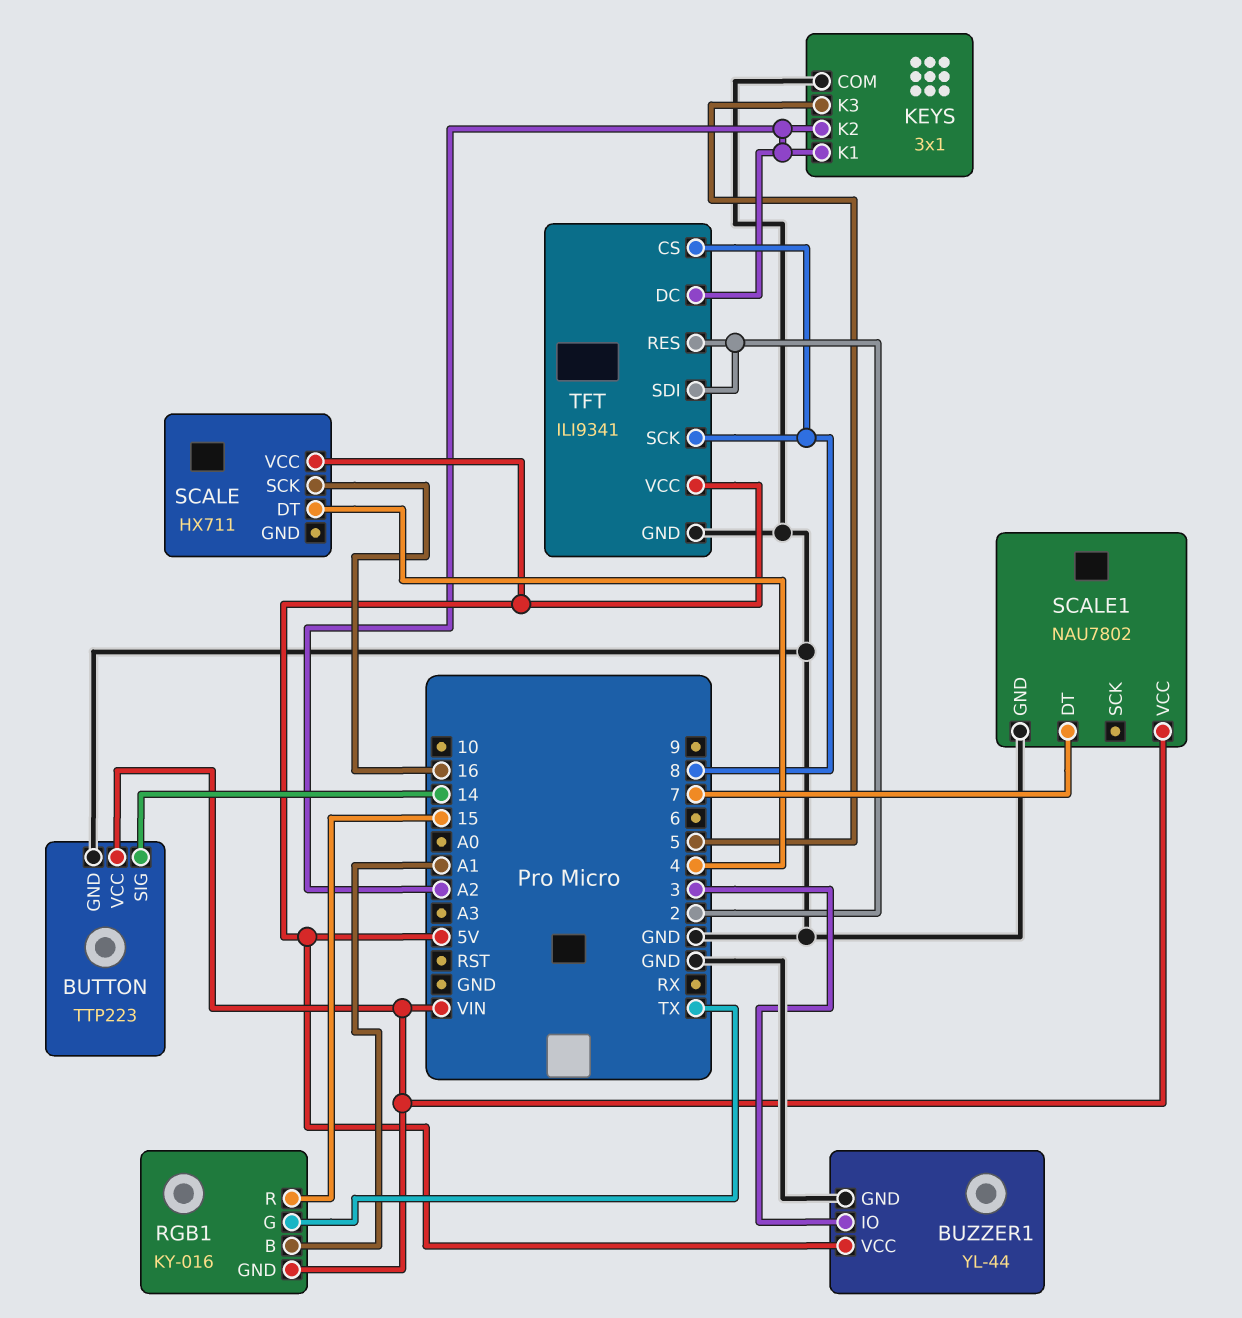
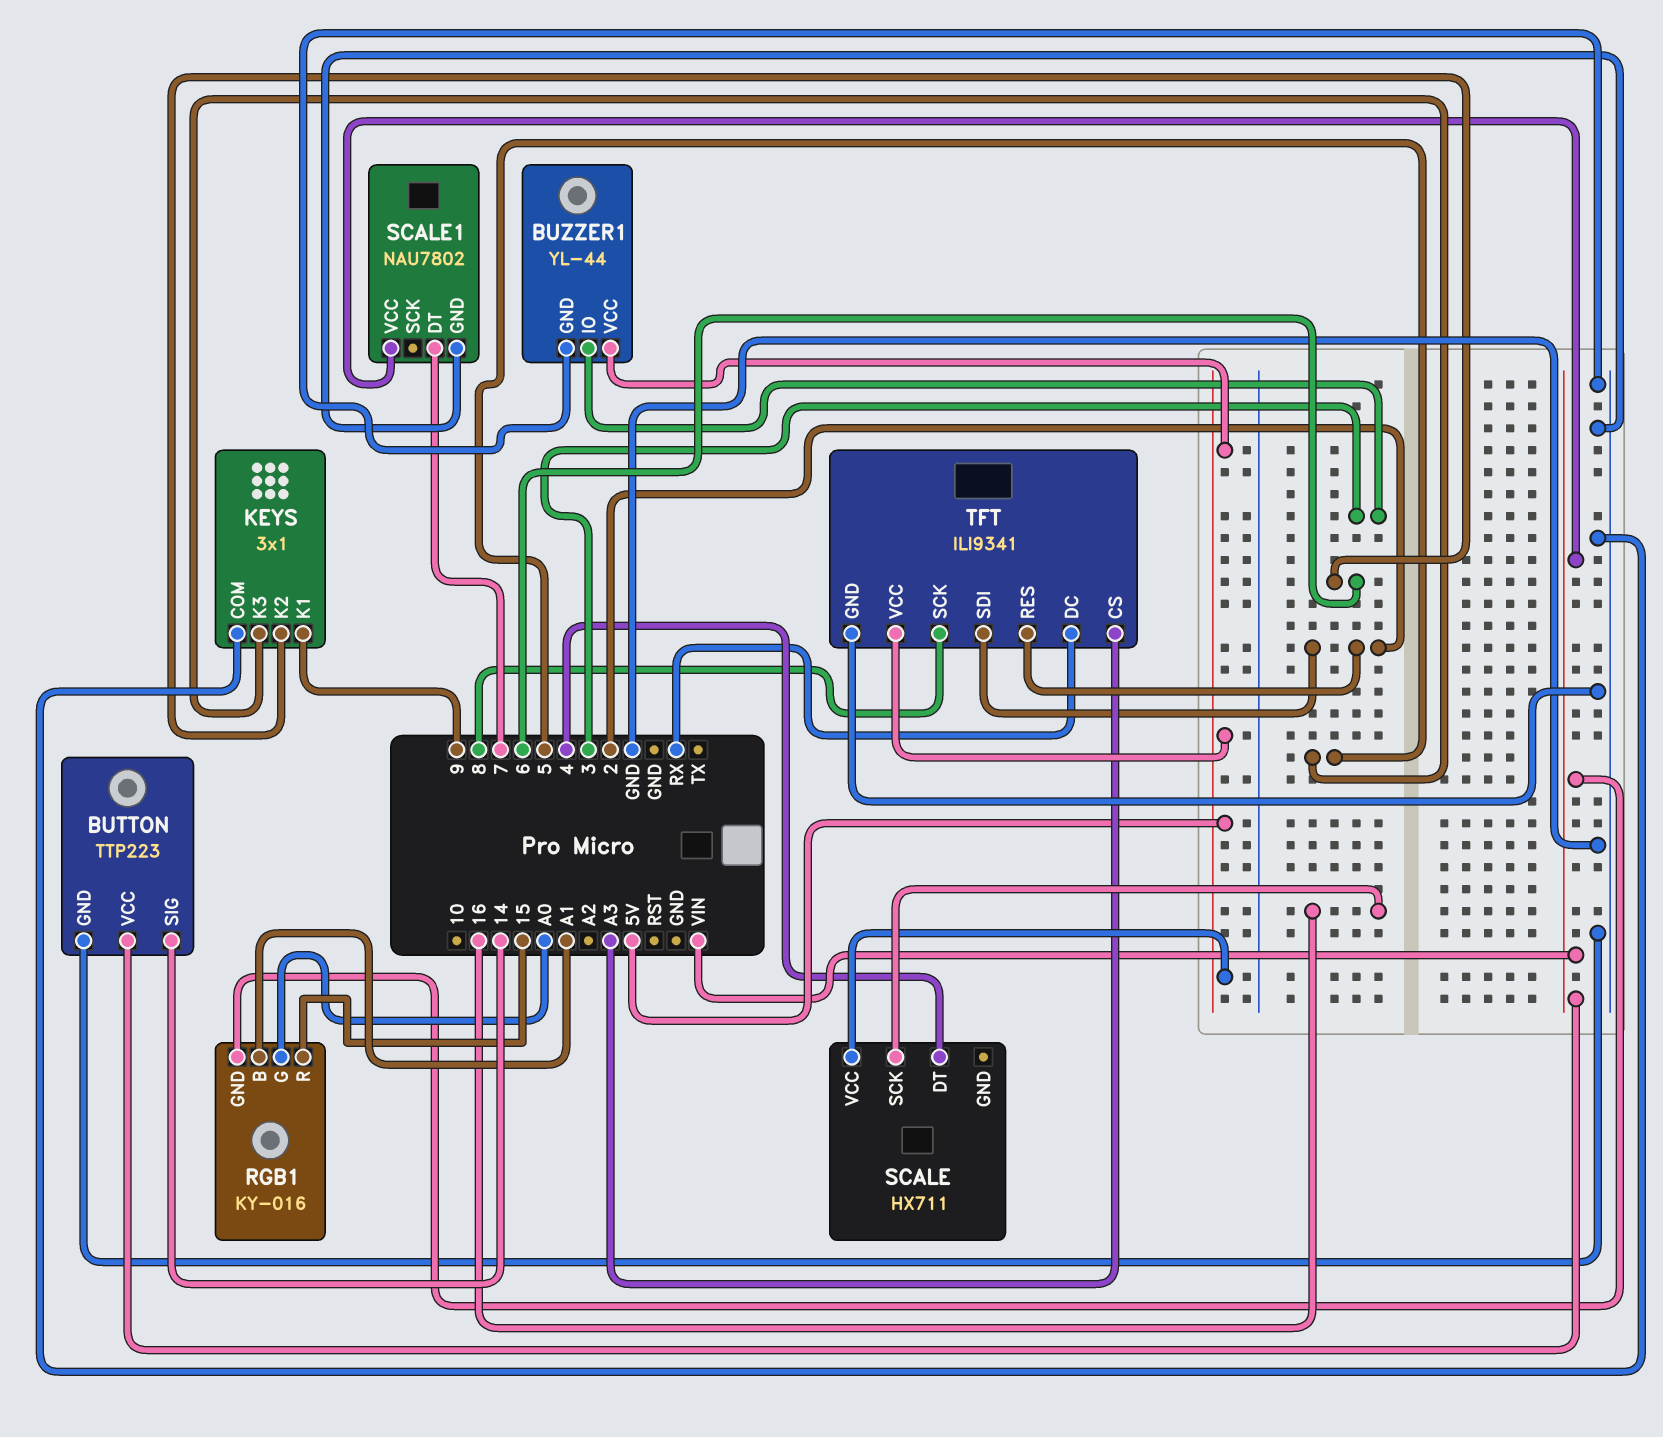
KEYS pin K1: A2 -> 9
KEYS pin K2: A2 -> 6
RGB1 pin G: TX -> A0
TFT pin CS: 8 -> A3
TFT pin DC: A2 -> RX

